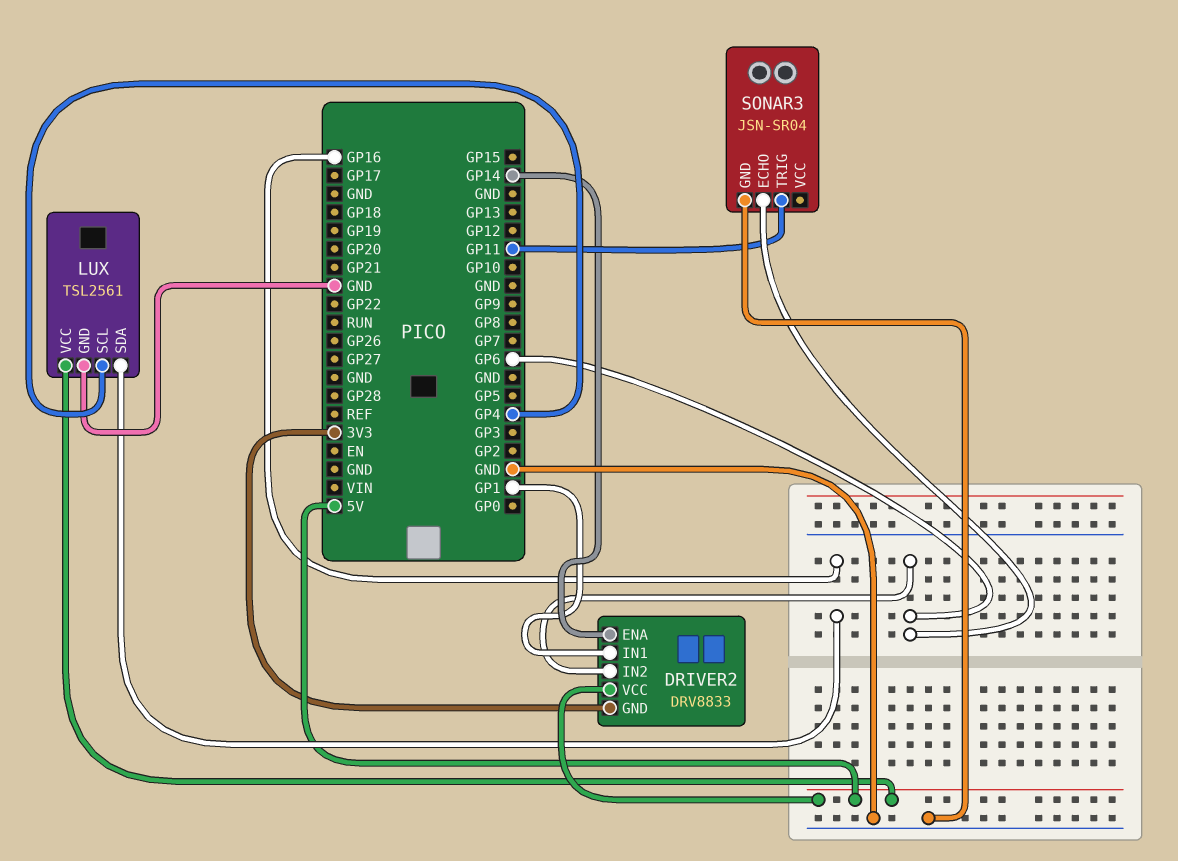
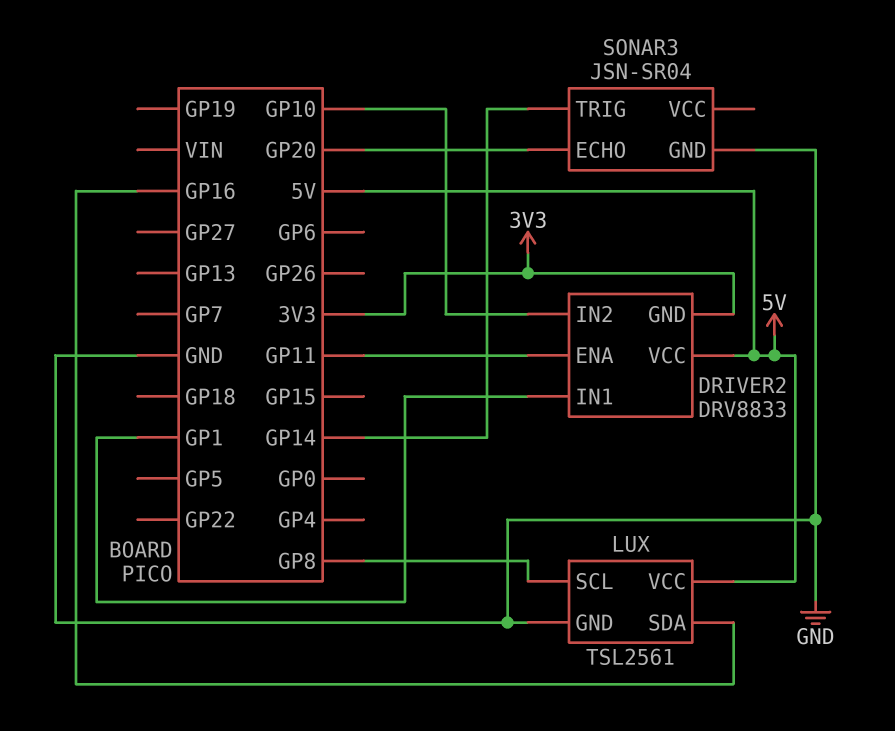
DRIVER2 pin ENA: GP14 -> GP11
DRIVER2 pin IN2: GP6 -> GP10
LUX pin SCL: GP4 -> GP8
SONAR3 pin ECHO: GP6 -> GP20
SONAR3 pin TRIG: GP11 -> GP14

